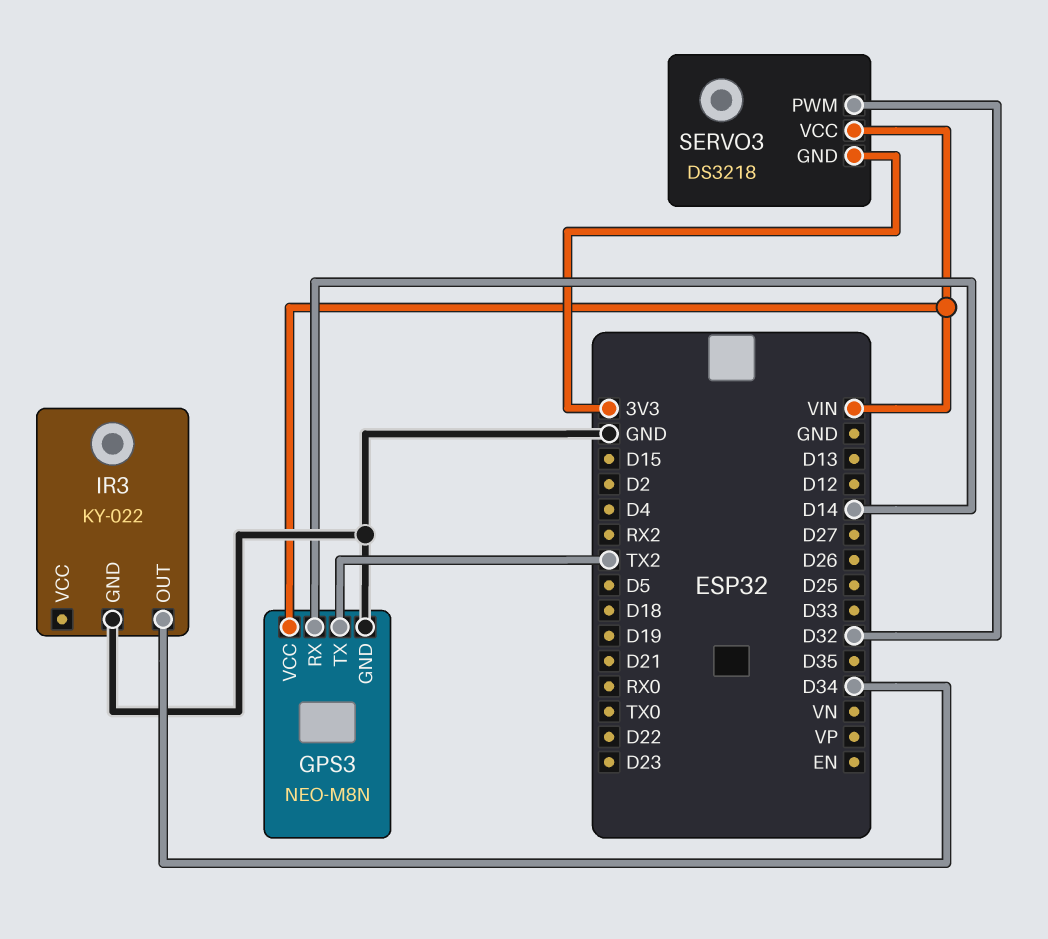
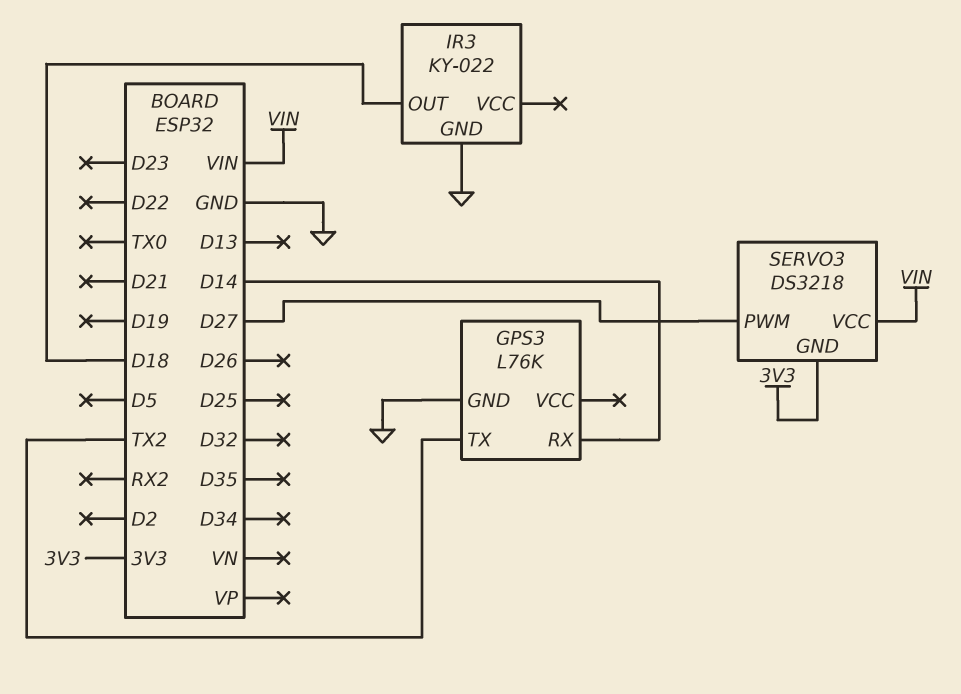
GPS3: NEO-M8N -> L76K
GPS3 pin VCC: VIN -> none
IR3 pin OUT: D34 -> D18
SERVO3 pin PWM: D32 -> D27

